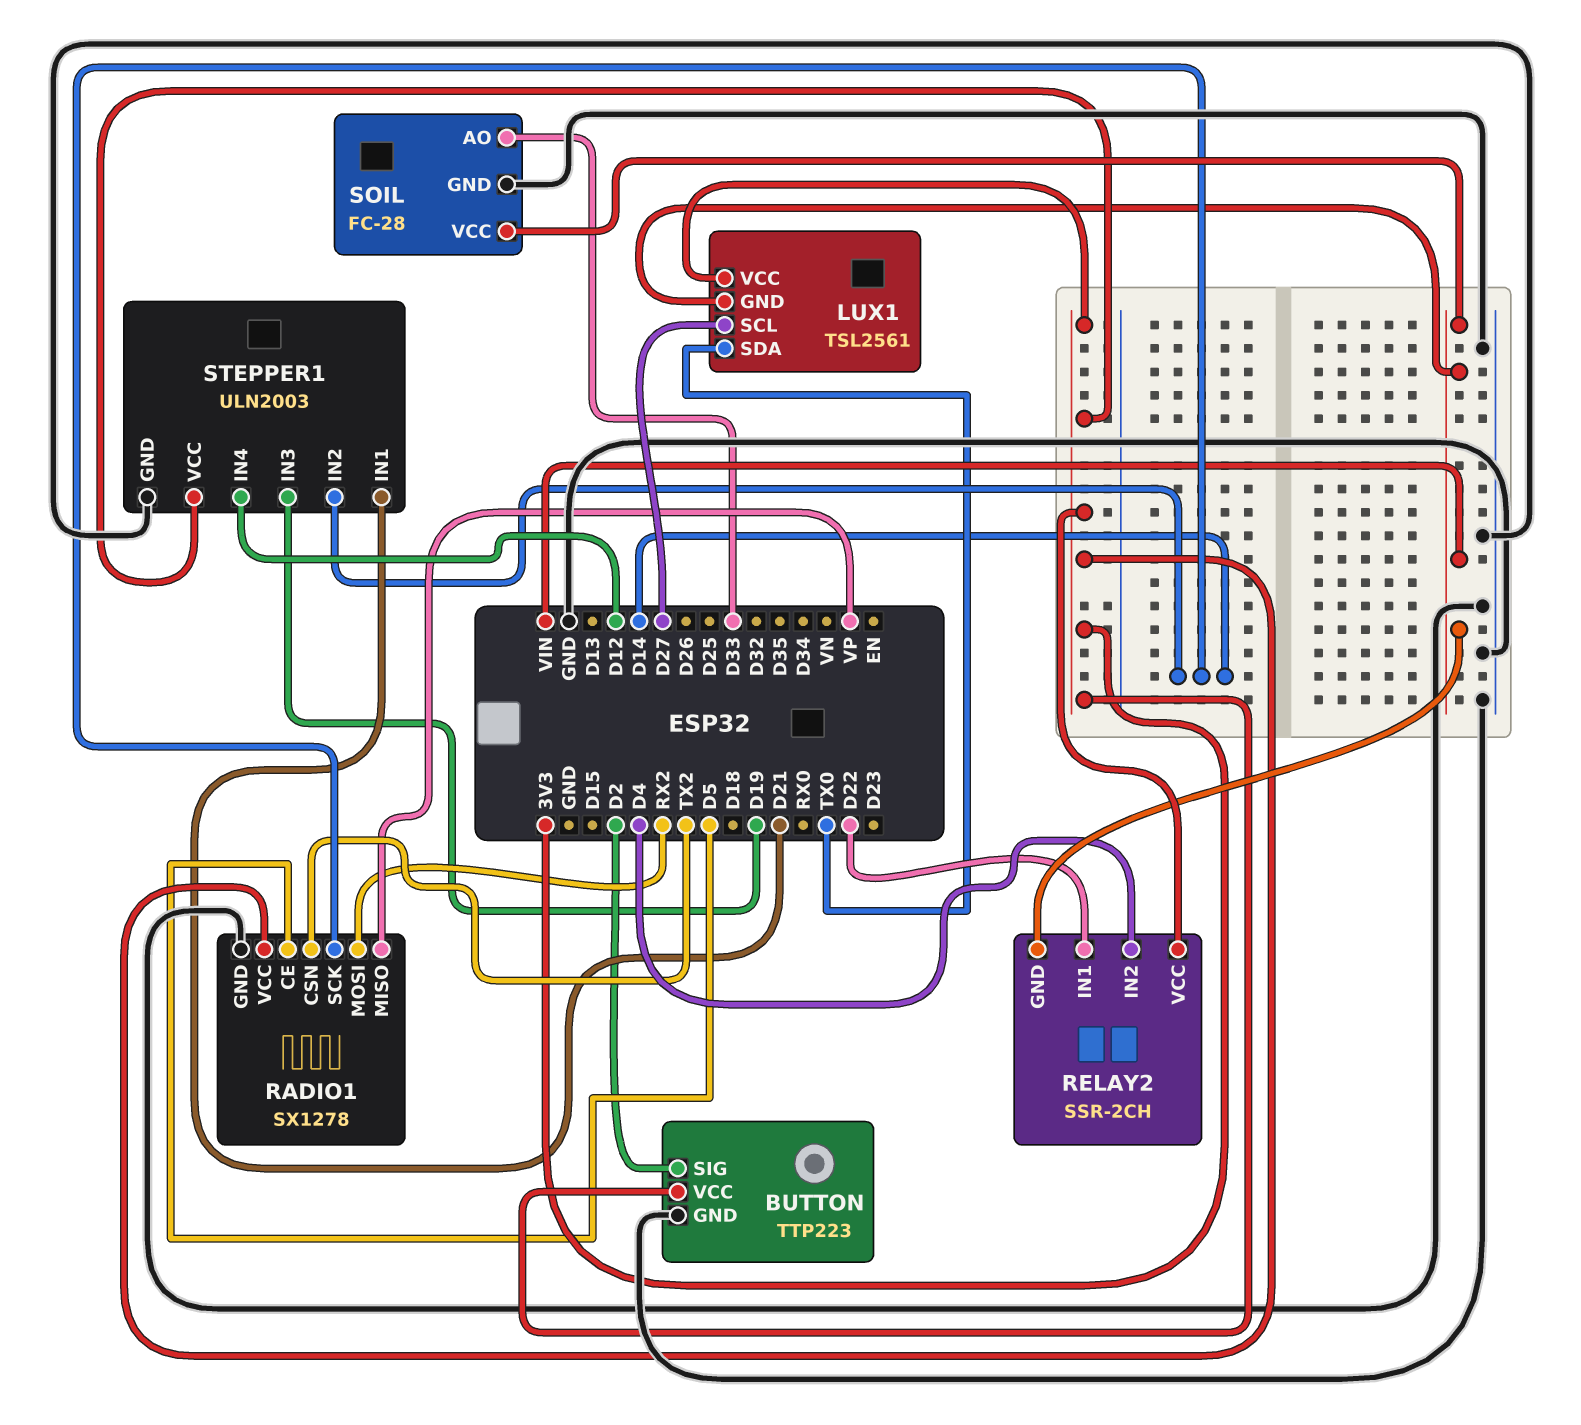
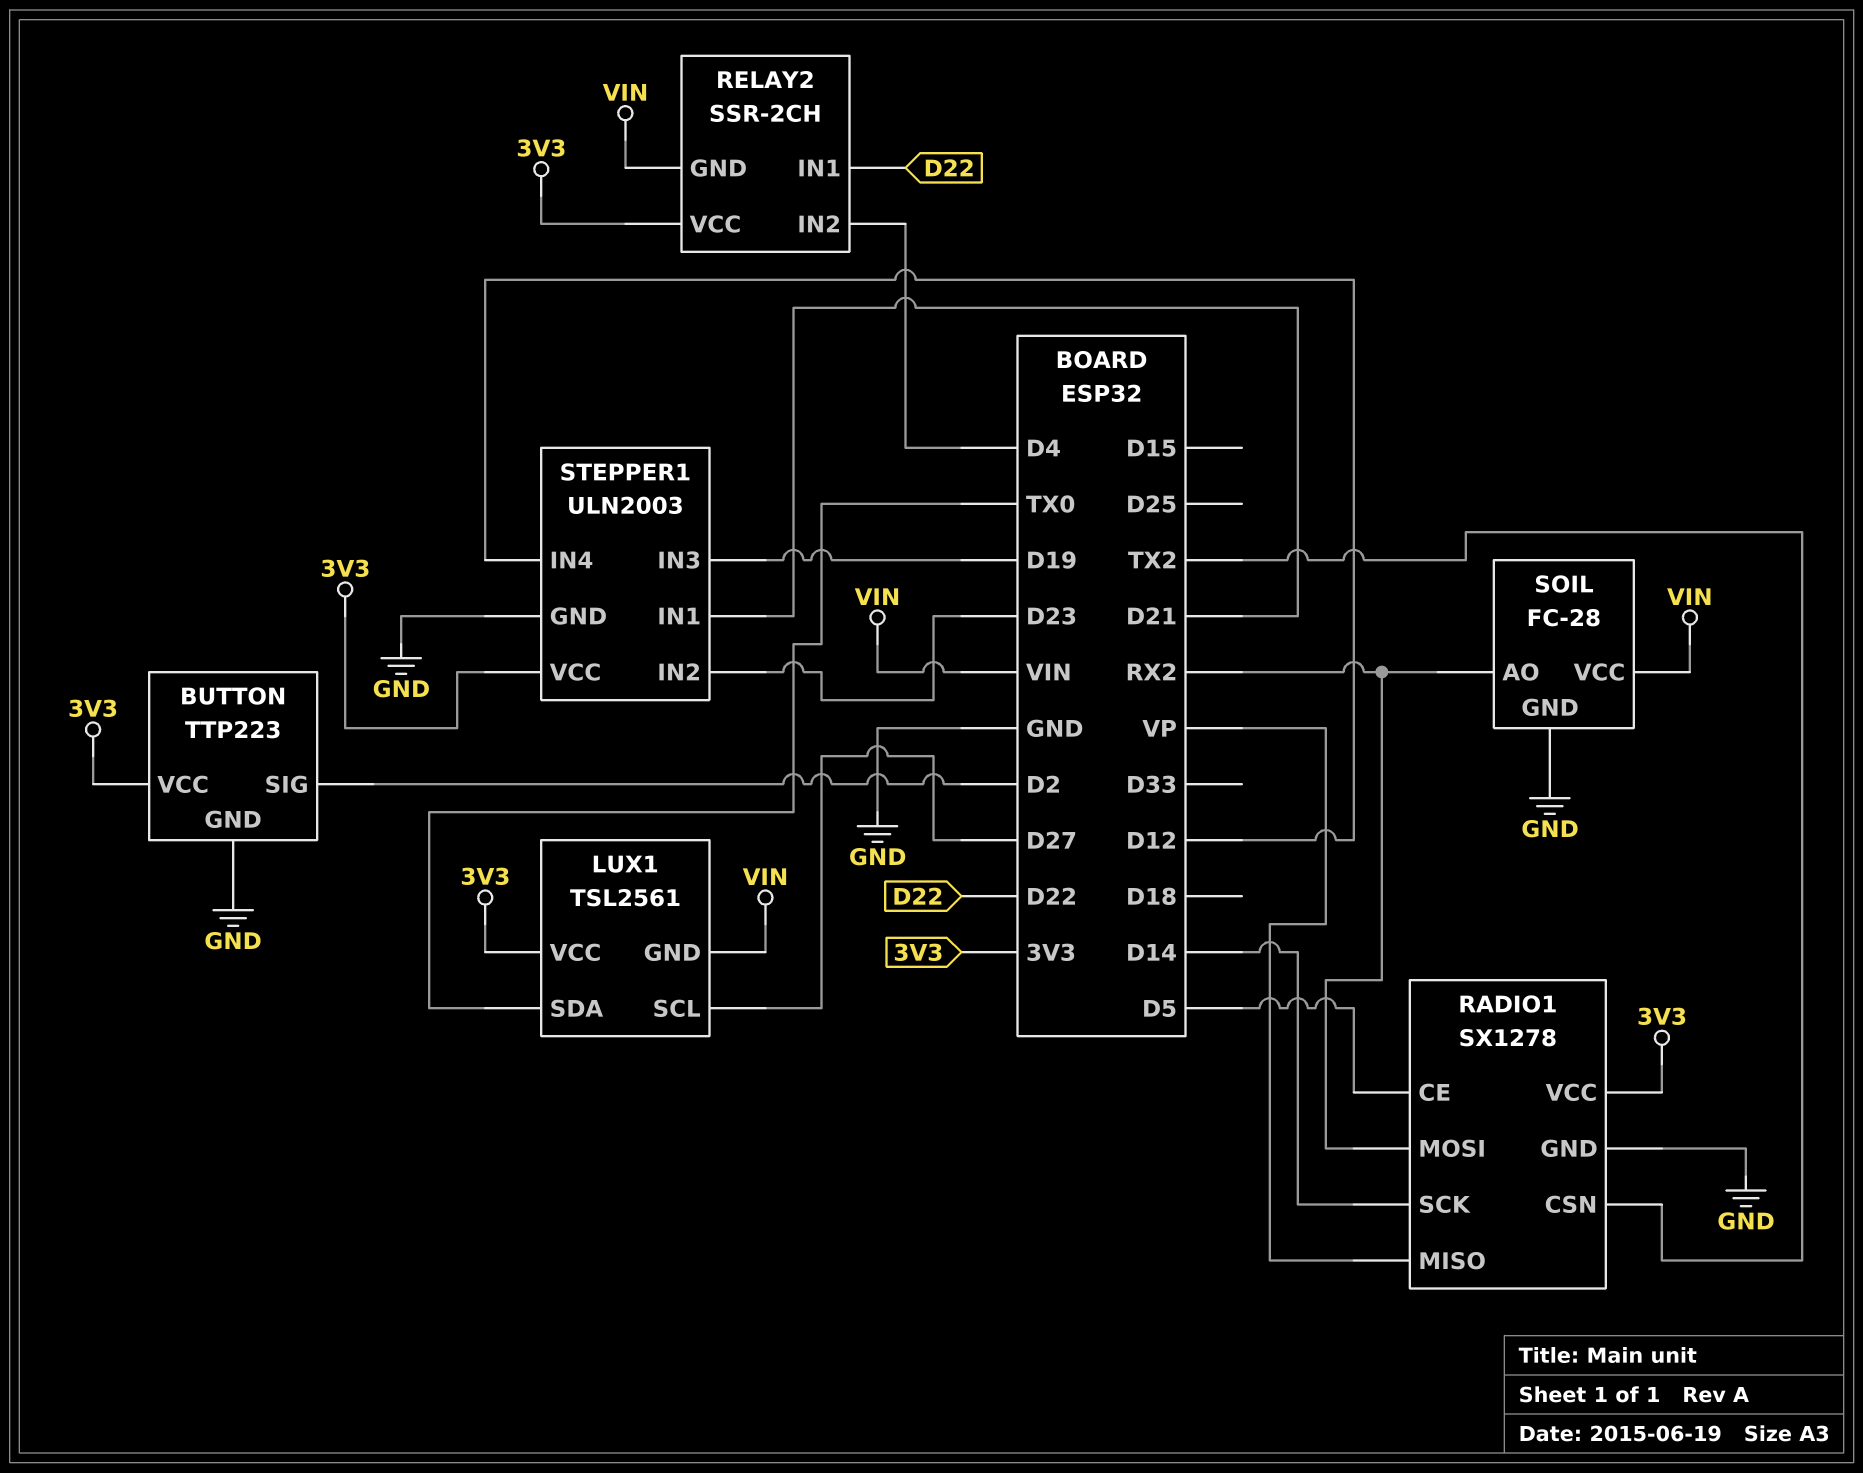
SOIL pin AO: D33 -> RX2
STEPPER1 pin IN2: D14 -> D23

